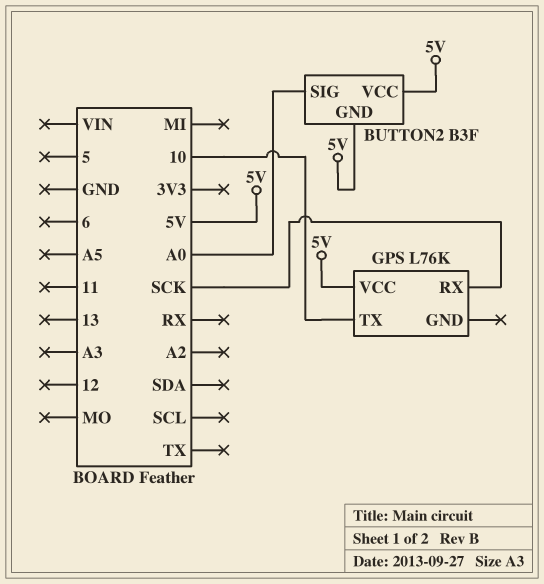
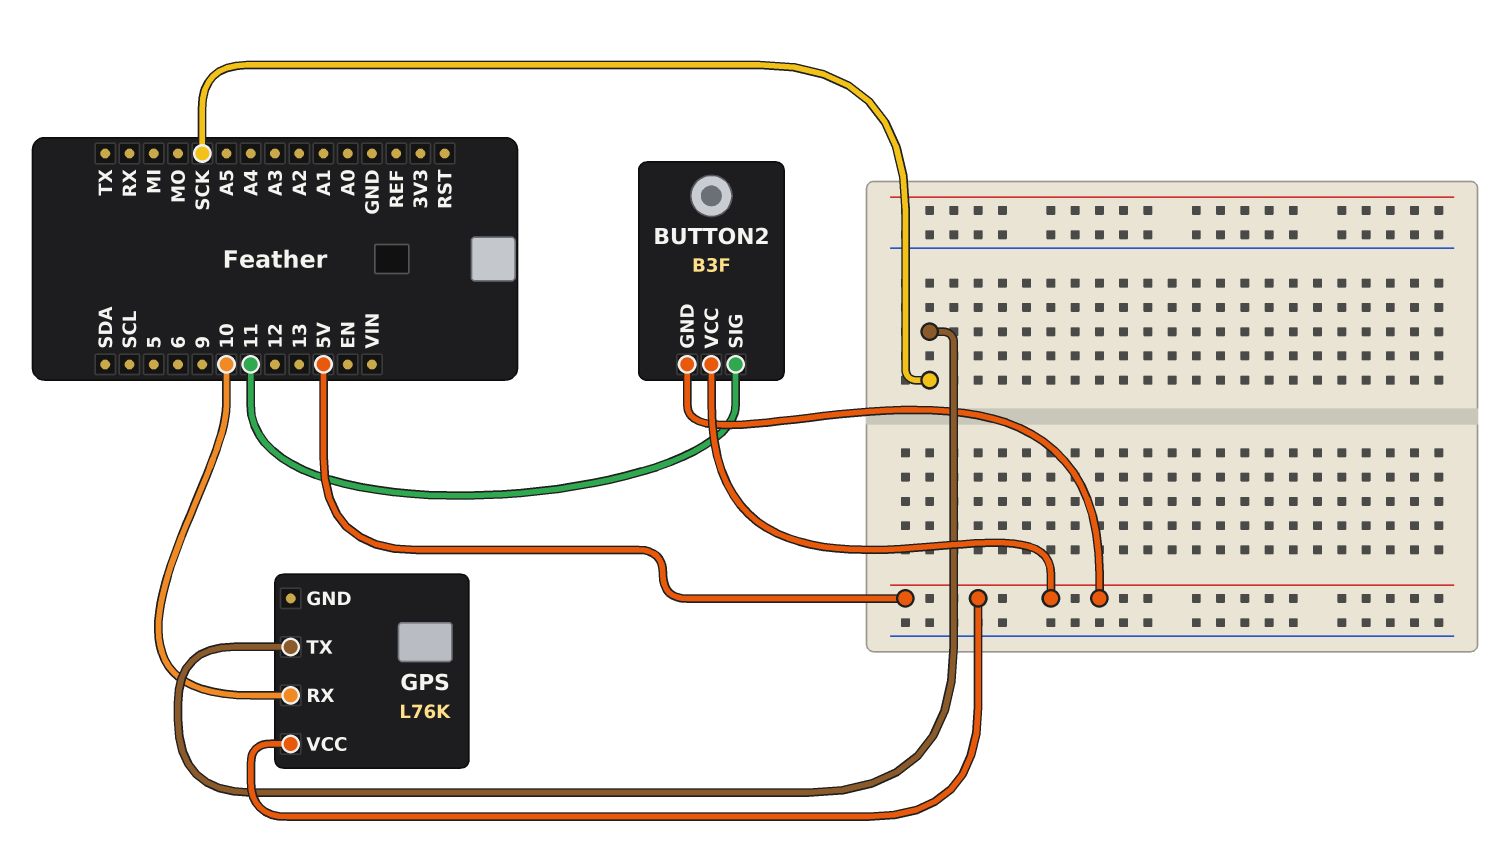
BUTTON2 pin SIG: A0 -> 11
GPS pin RX: SCK -> 10
GPS pin TX: 10 -> SCK

